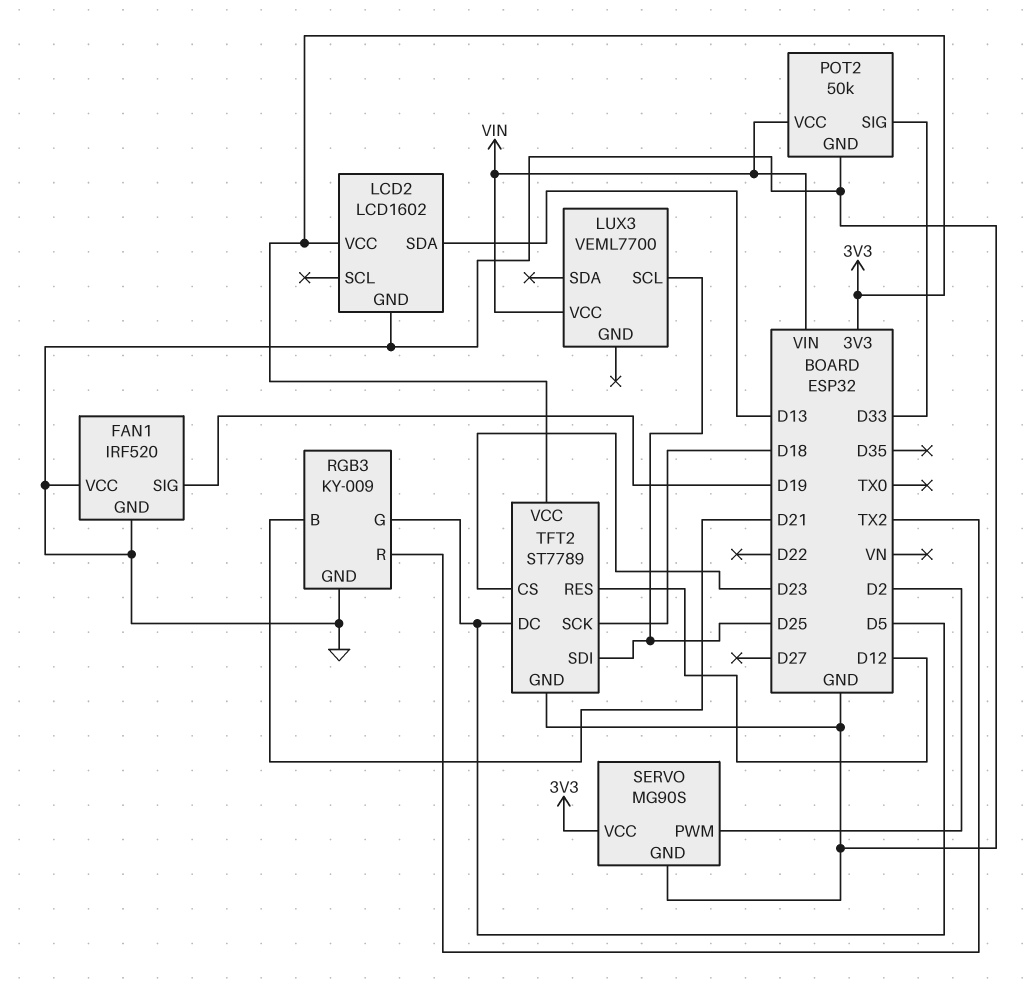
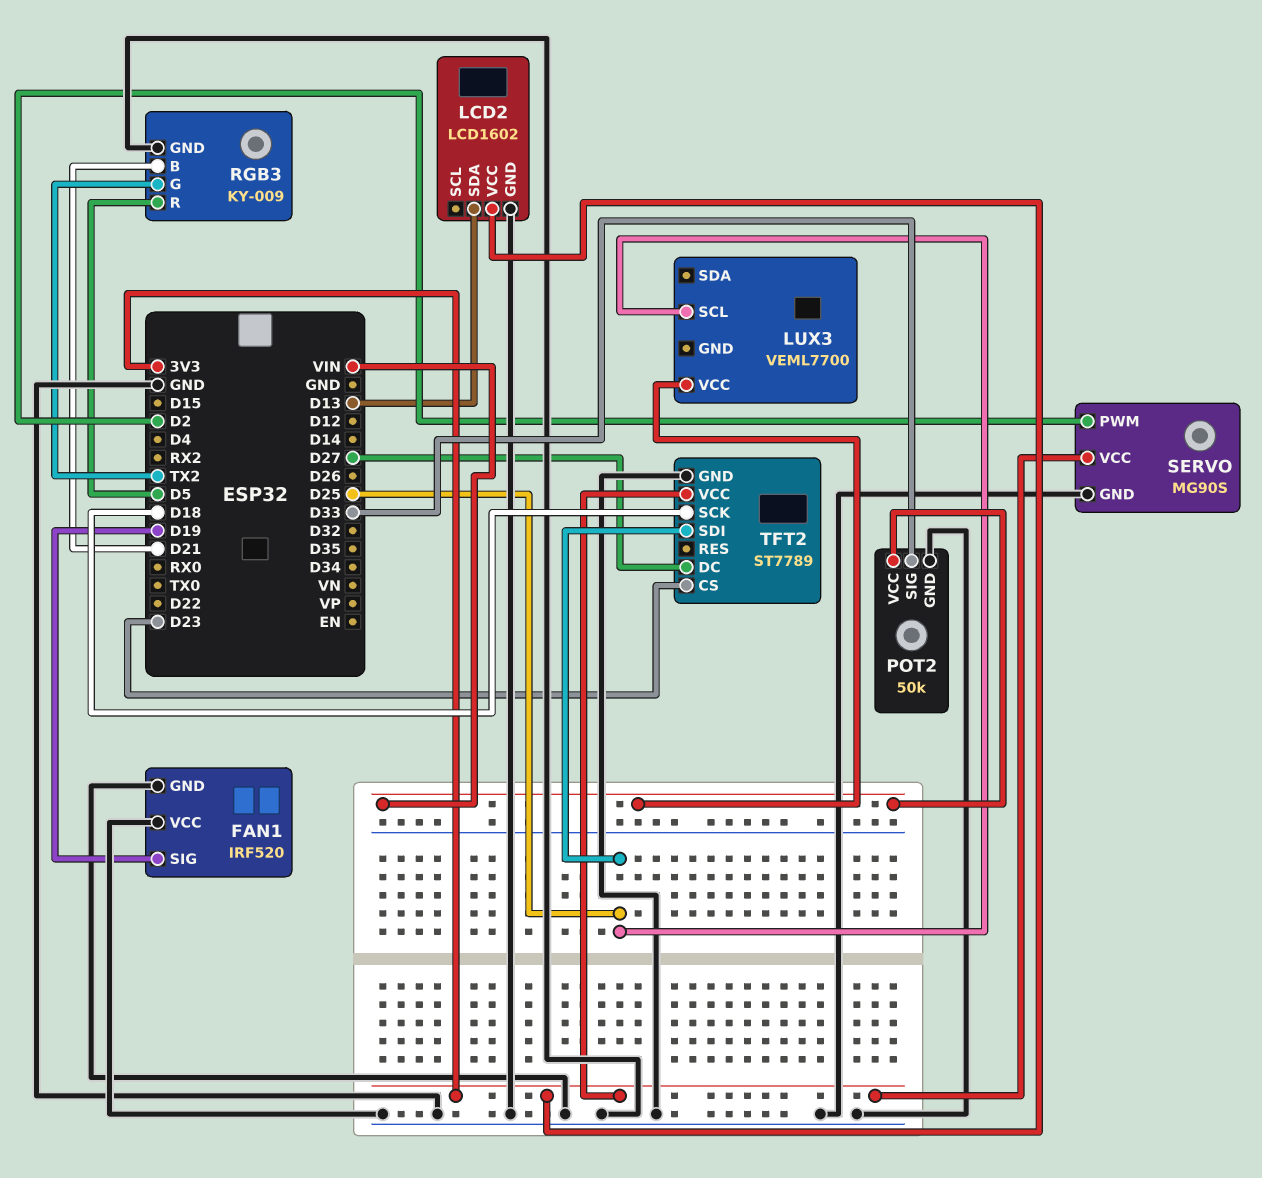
RGB3 pin G: D5 -> TX2
RGB3 pin R: TX2 -> D5
TFT2 pin DC: D5 -> D27
TFT2 pin RES: D12 -> none

